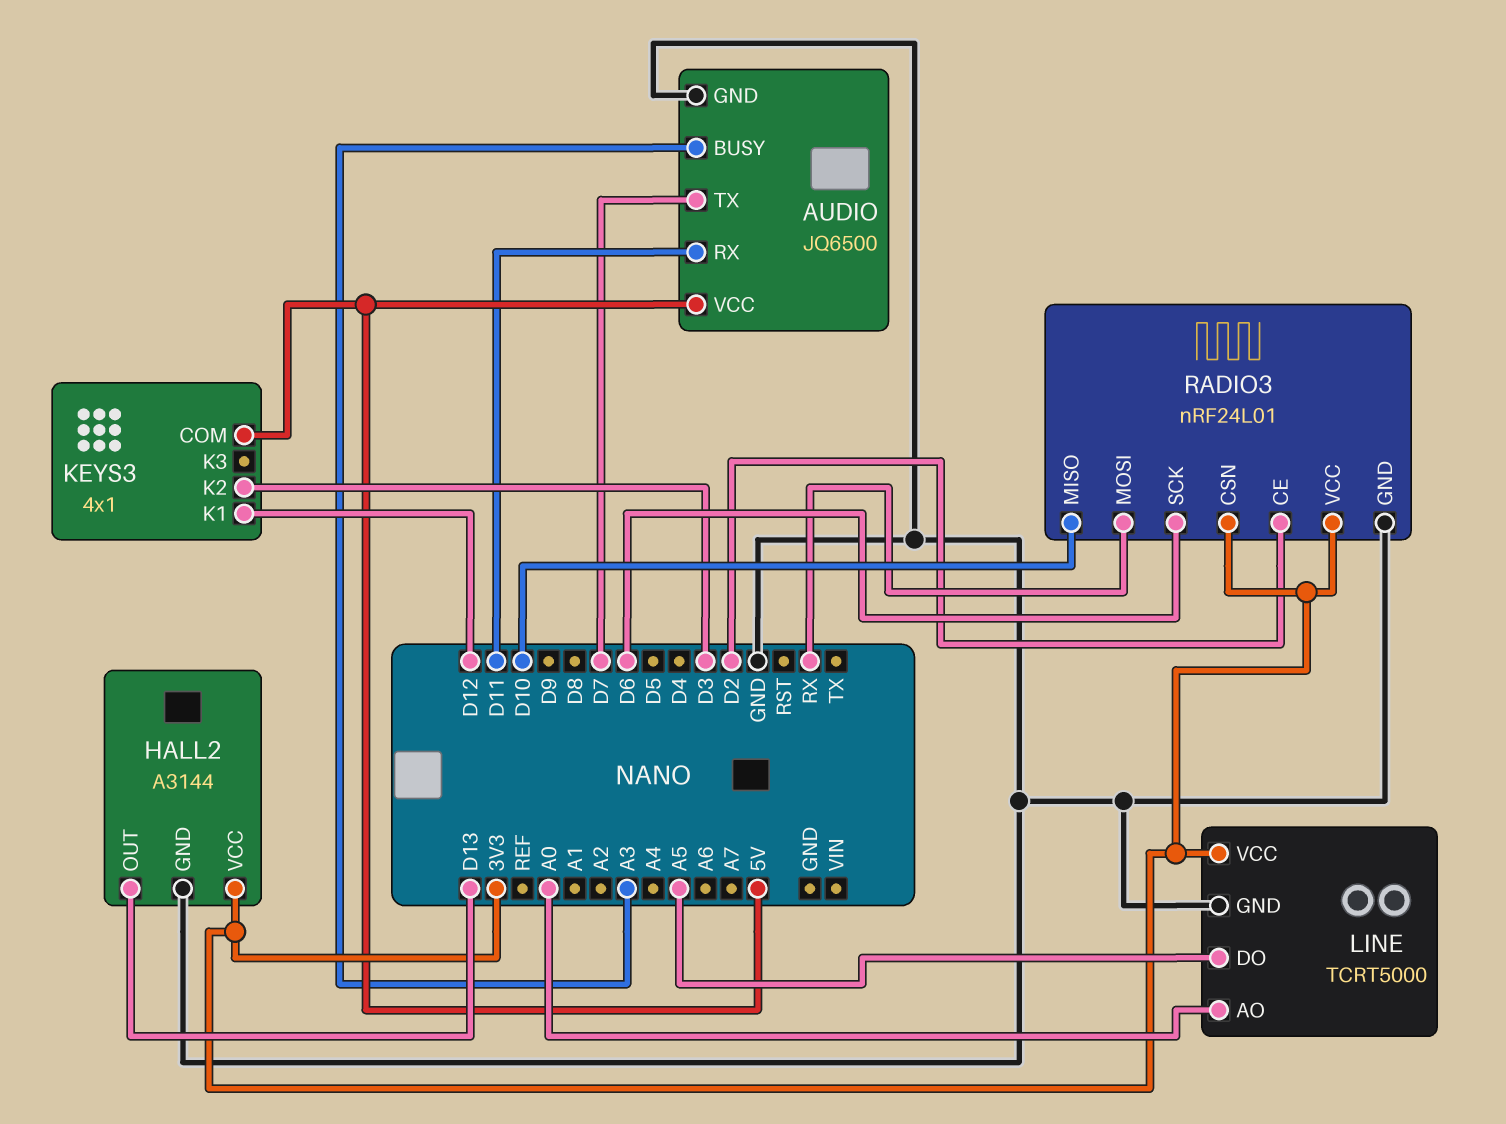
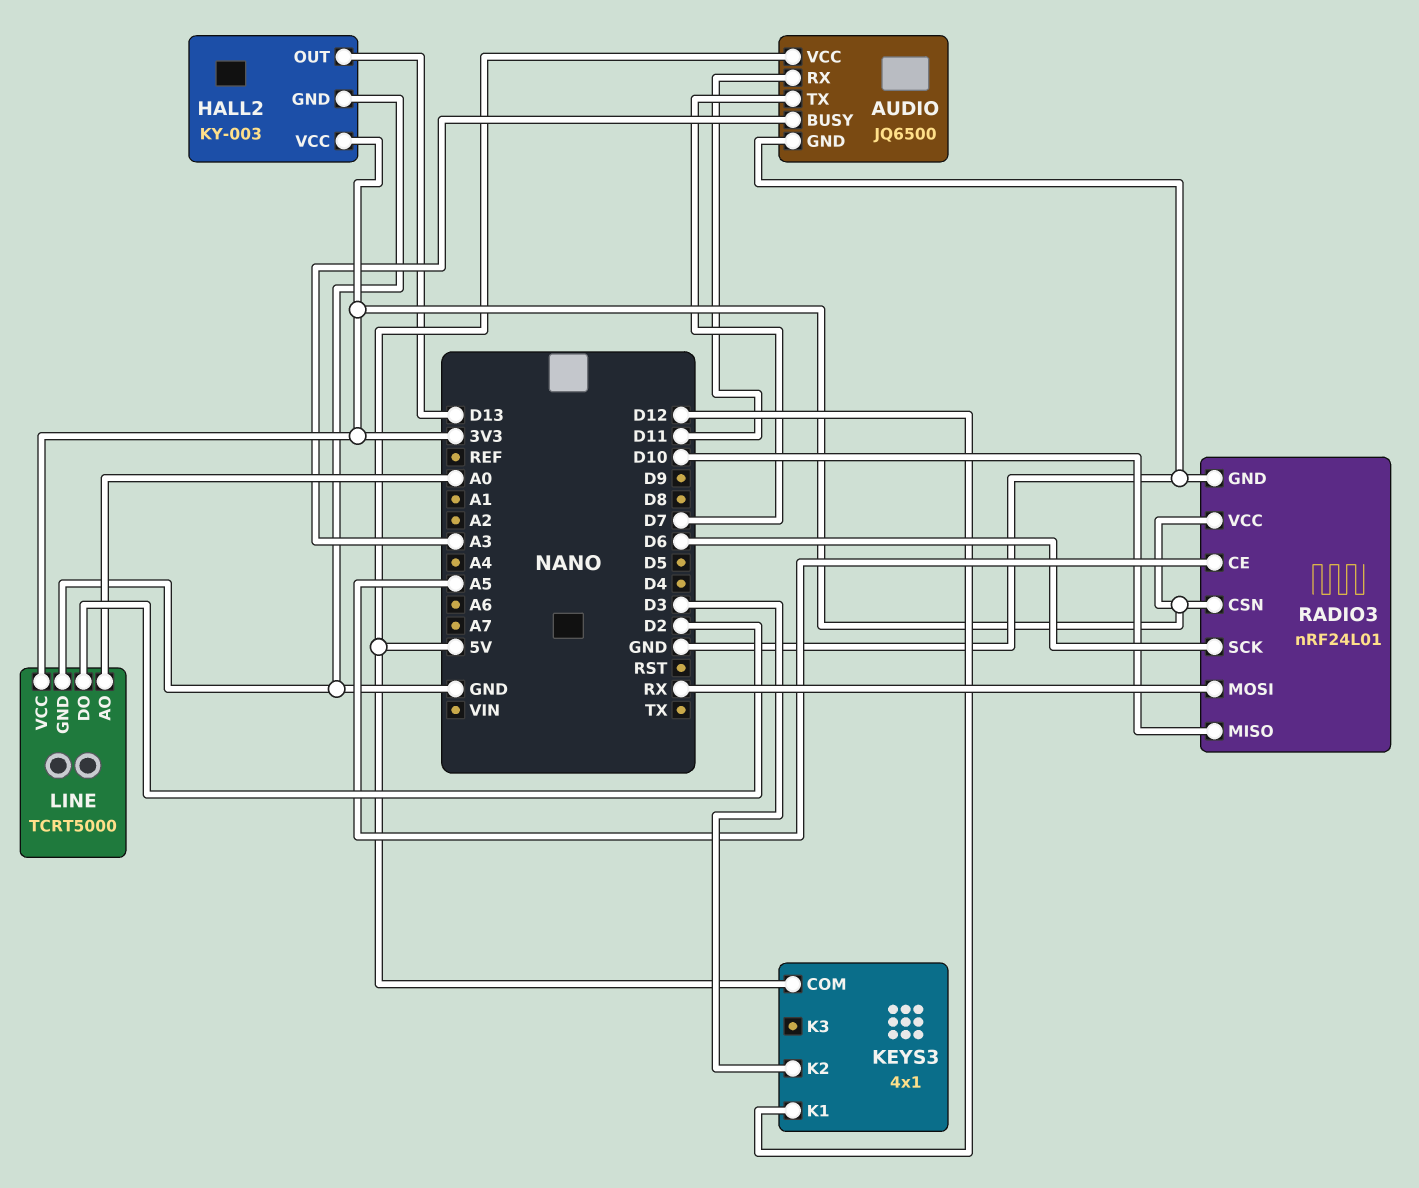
HALL2: A3144 -> KY-003
LINE pin DO: A5 -> D2
RADIO3 pin CE: D2 -> A5

